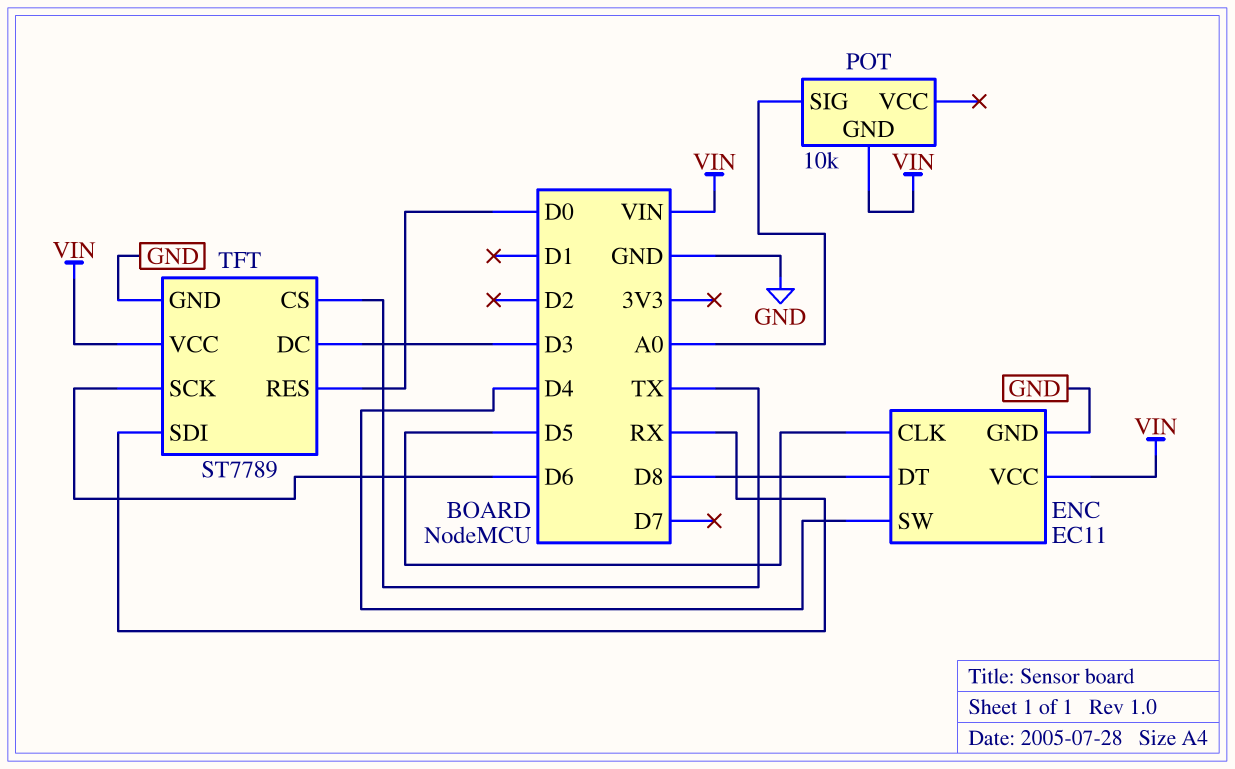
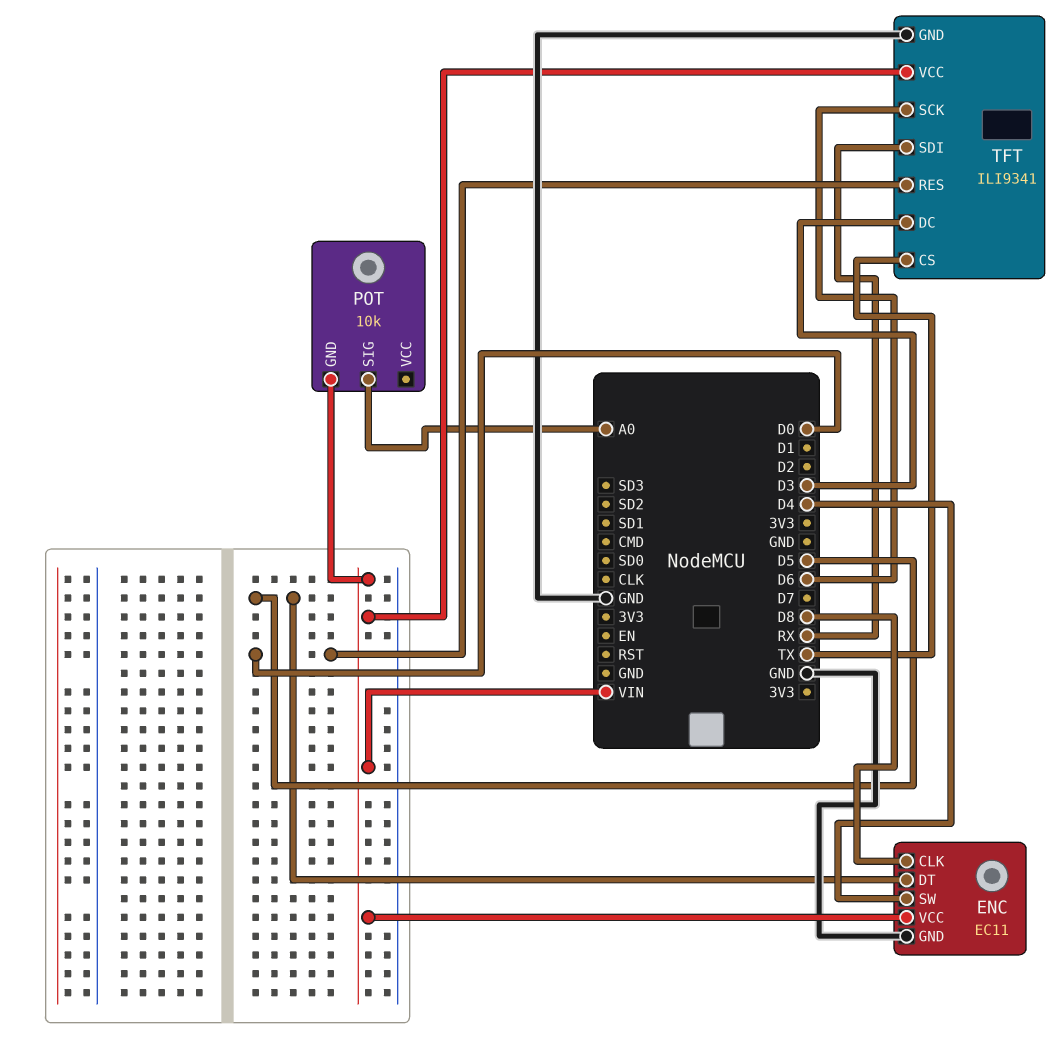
ENC pin CLK: D5 -> D8
ENC pin DT: D8 -> D5
TFT: ST7789 -> ILI9341

